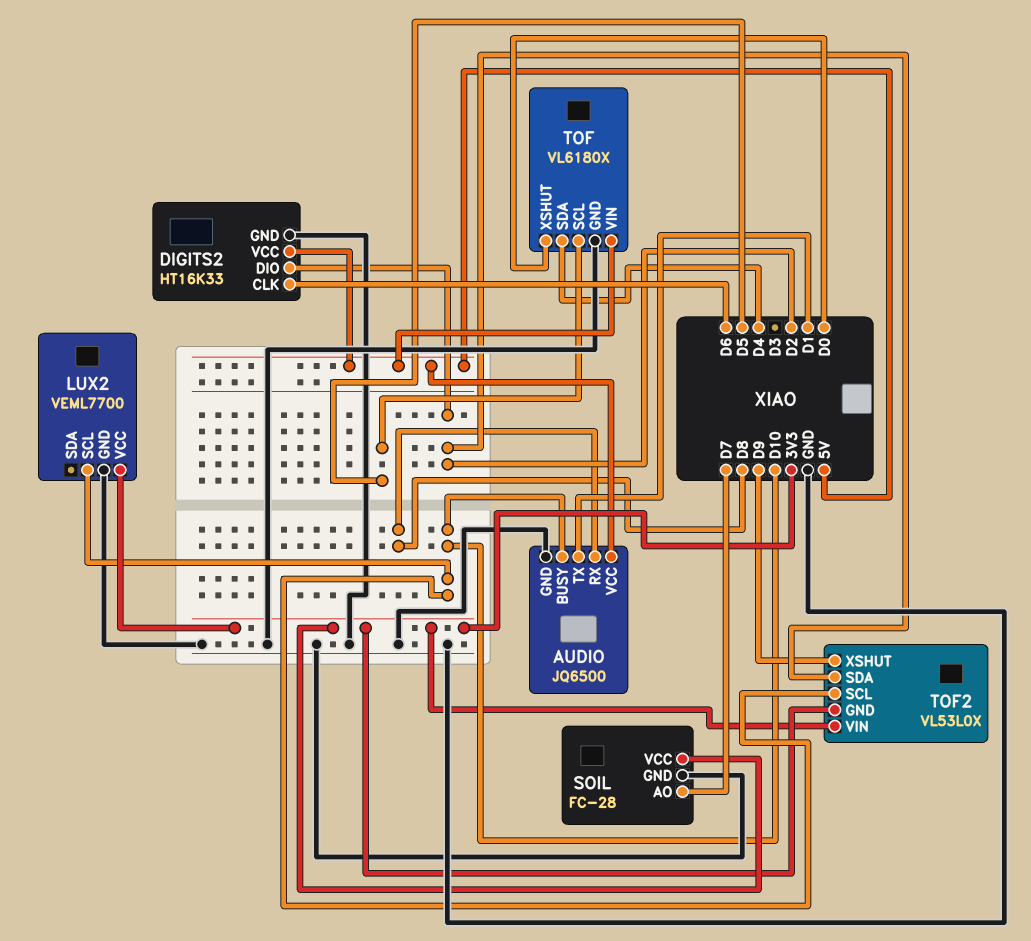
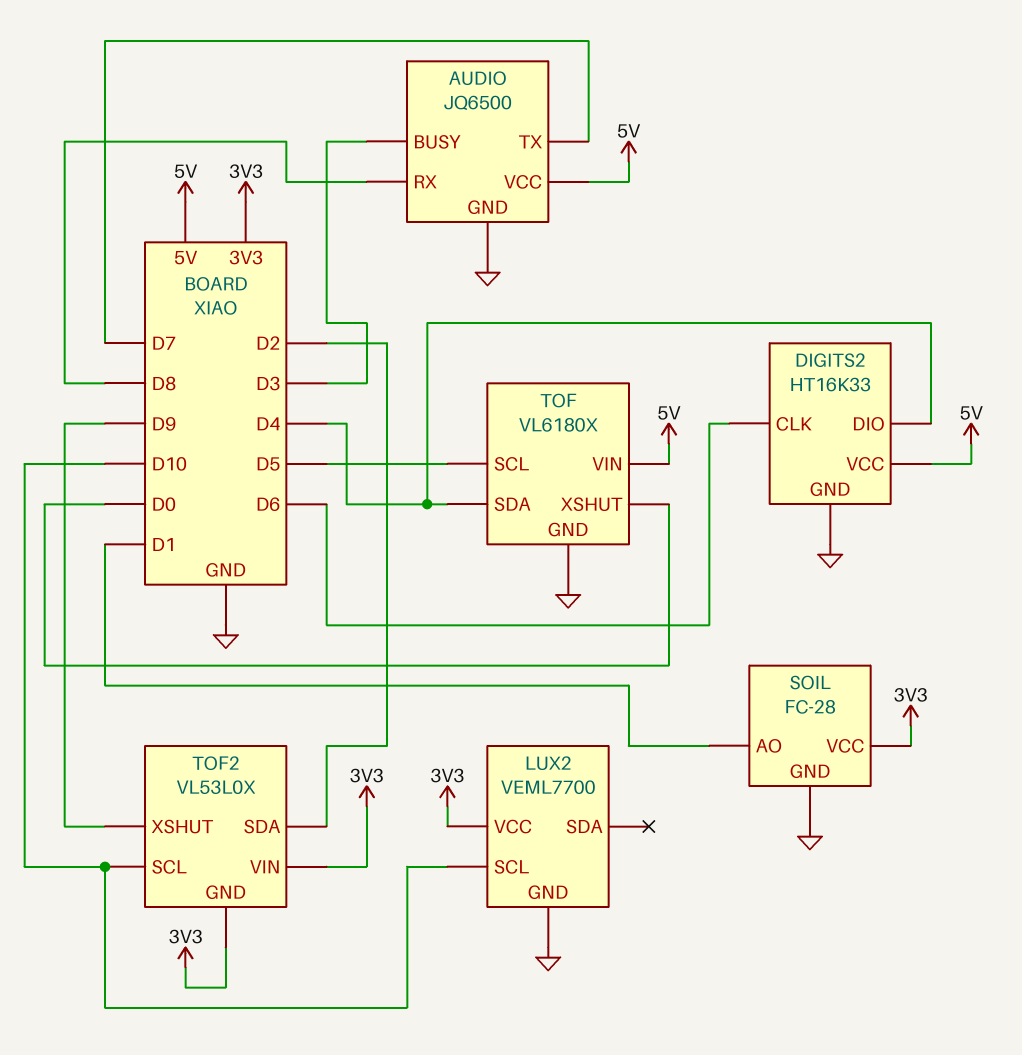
AUDIO pin BUSY: D10 -> D3
AUDIO pin TX: D1 -> D7
DIGITS2 pin DIO: D2 -> D4
SOIL pin AO: D7 -> D1

